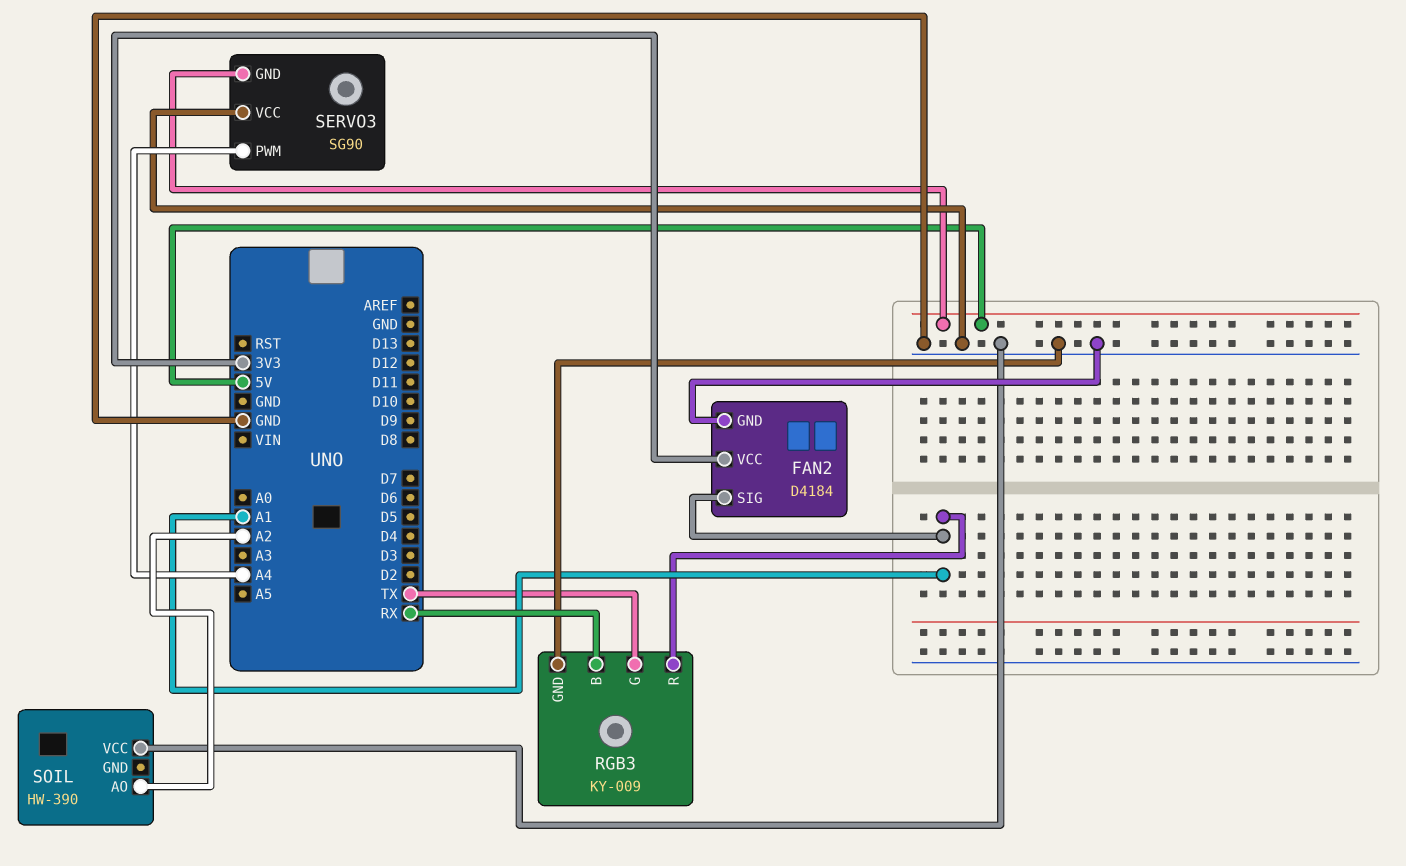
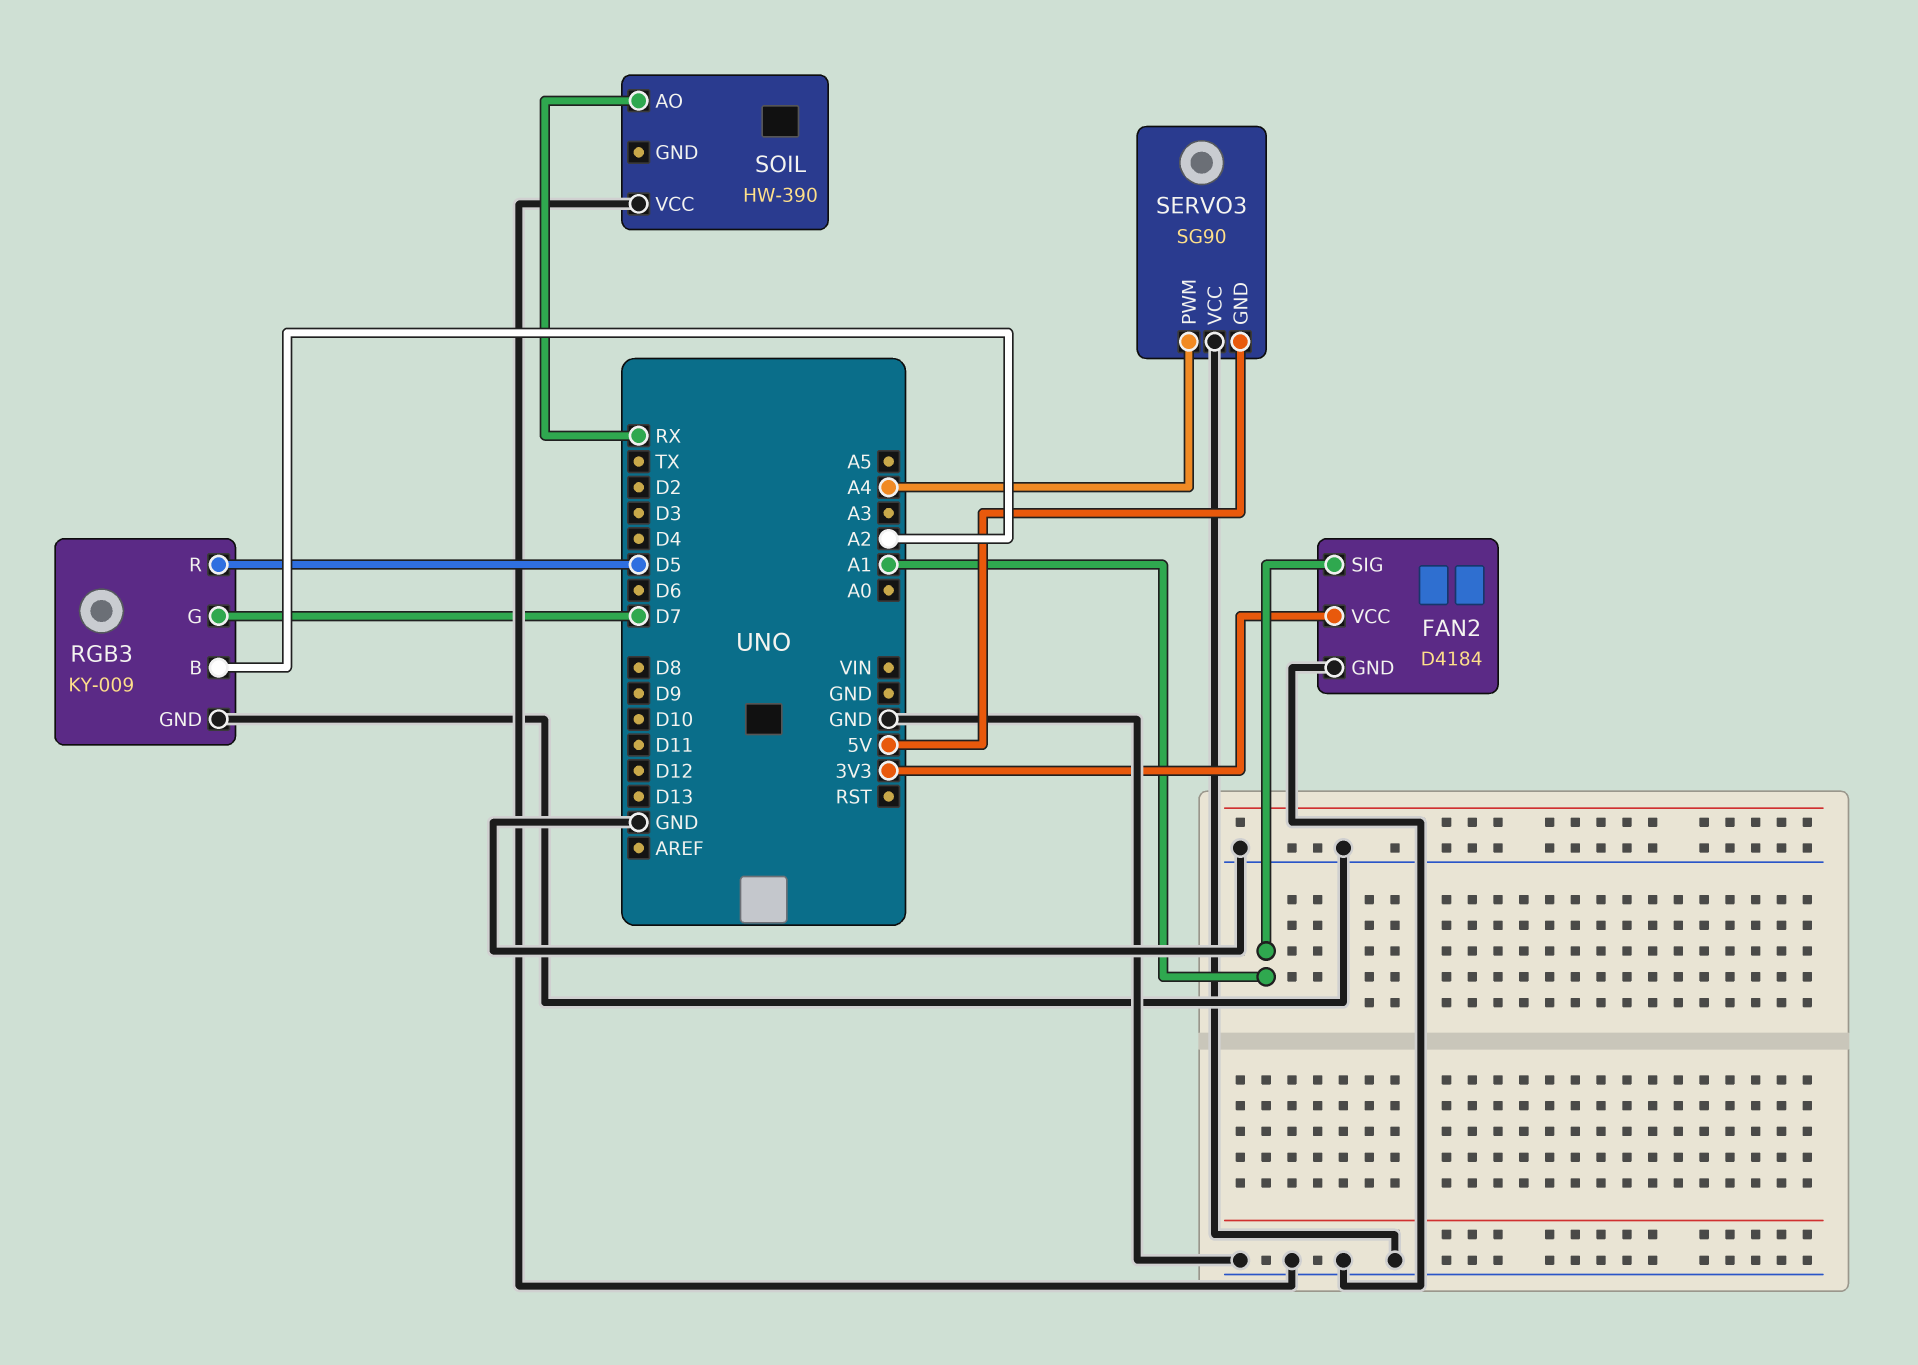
RGB3 pin B: RX -> A2
RGB3 pin G: TX -> D7
RGB3 pin R: A1 -> D5
SOIL pin AO: A2 -> RX

